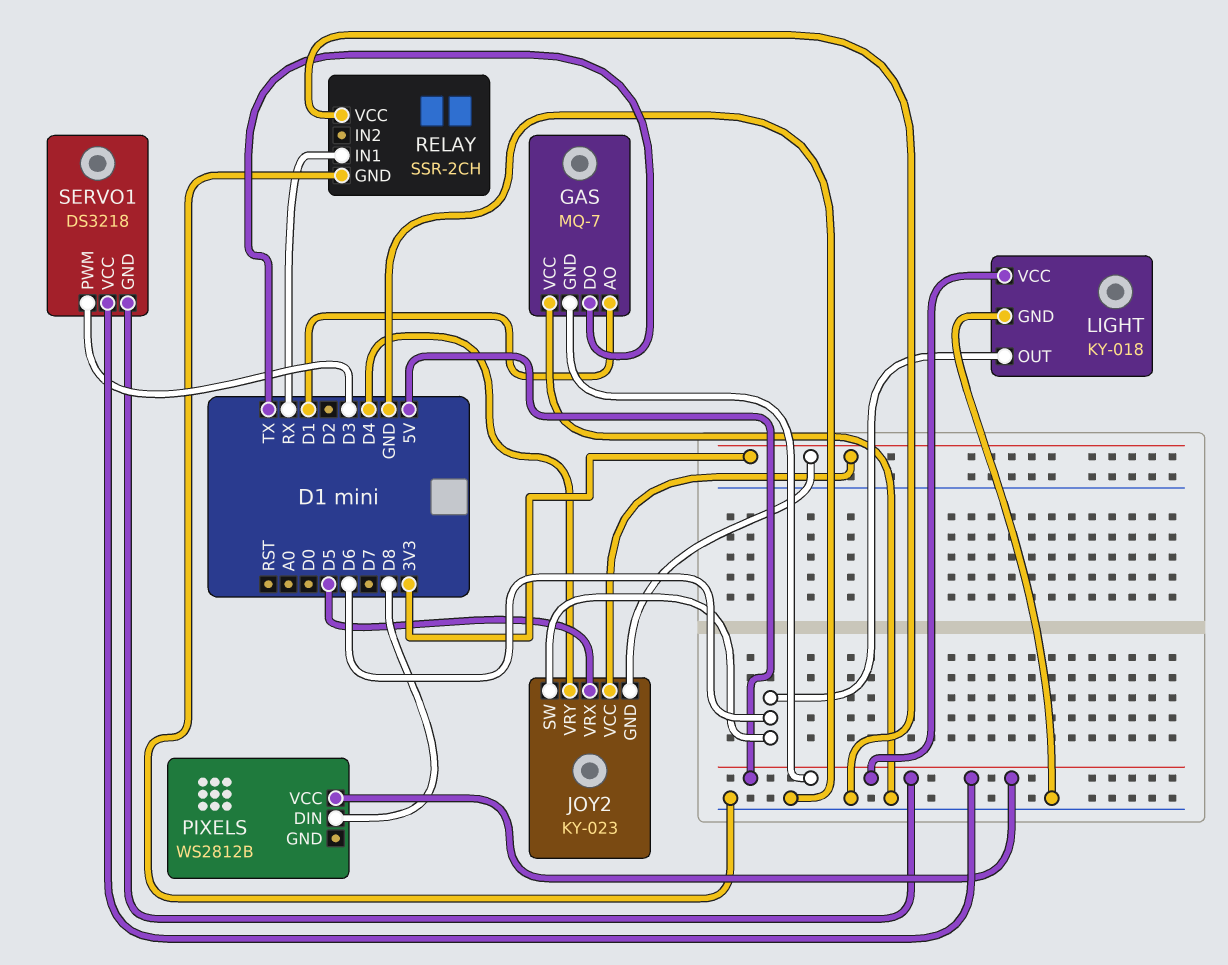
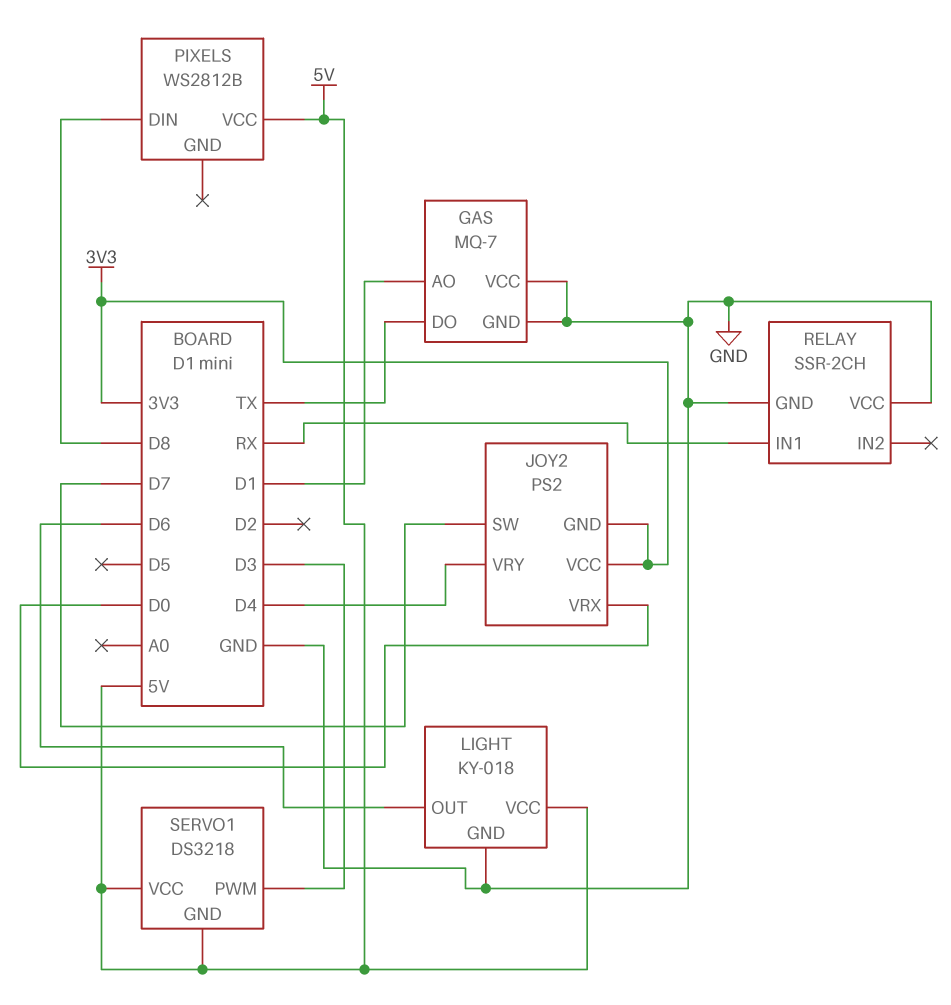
GAS pin GND: 5V -> GND
JOY2: KY-023 -> PS2
JOY2 pin SW: D6 -> D7
JOY2 pin VRX: D5 -> D0

